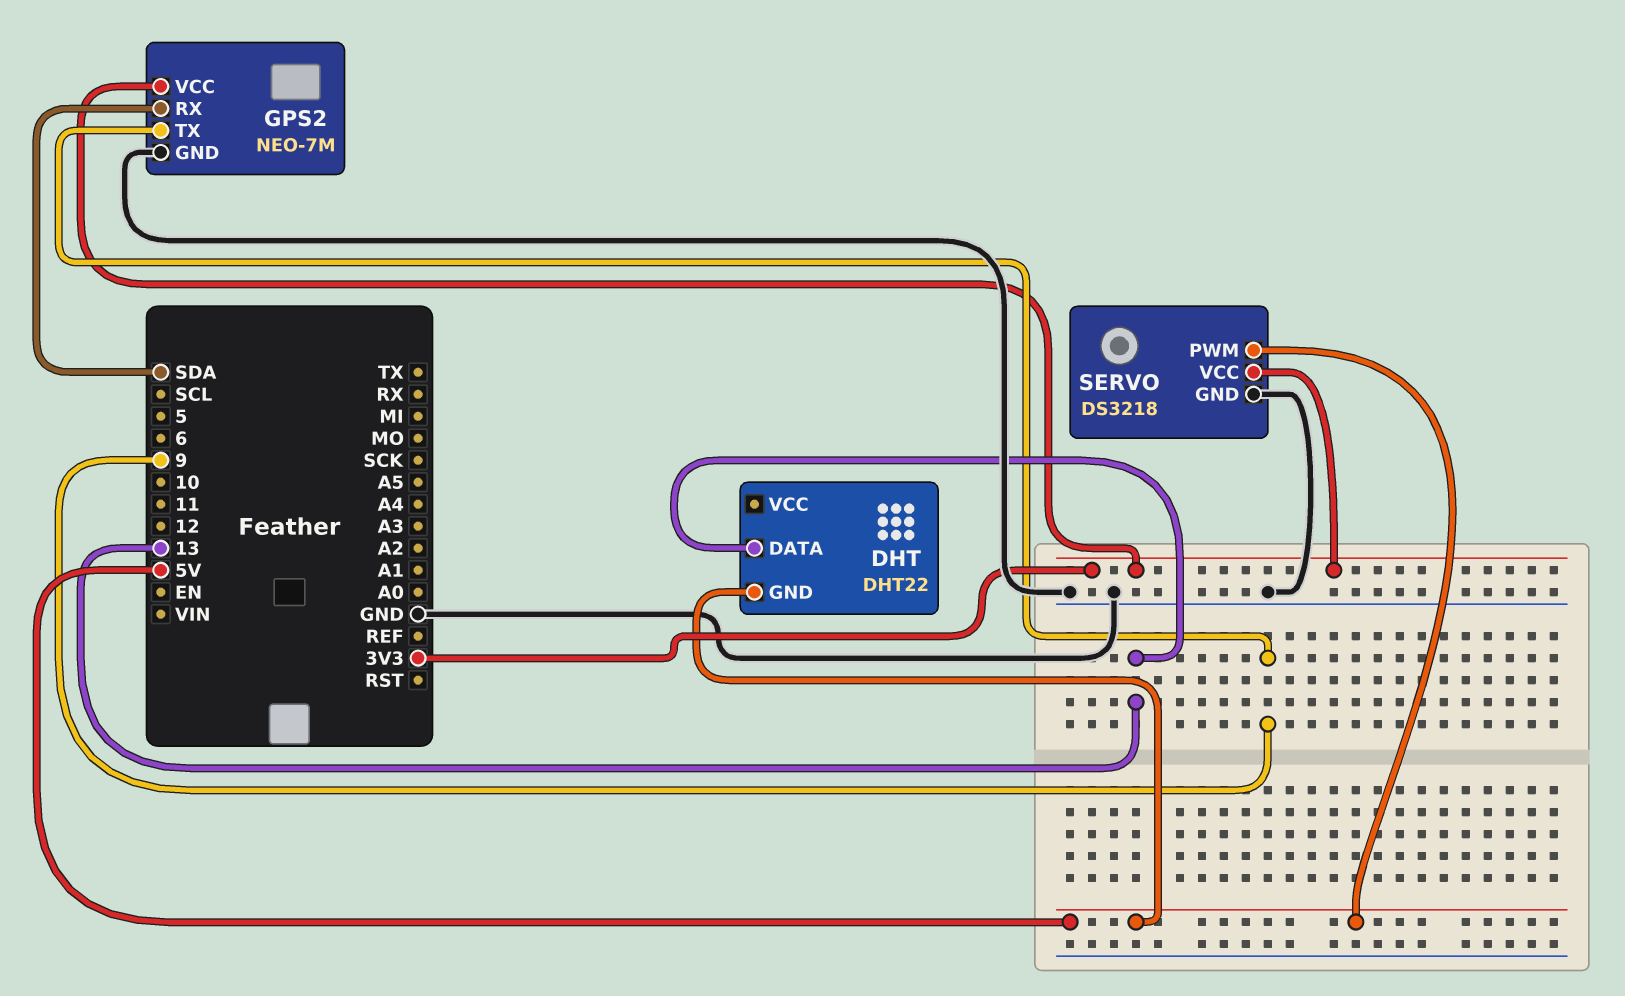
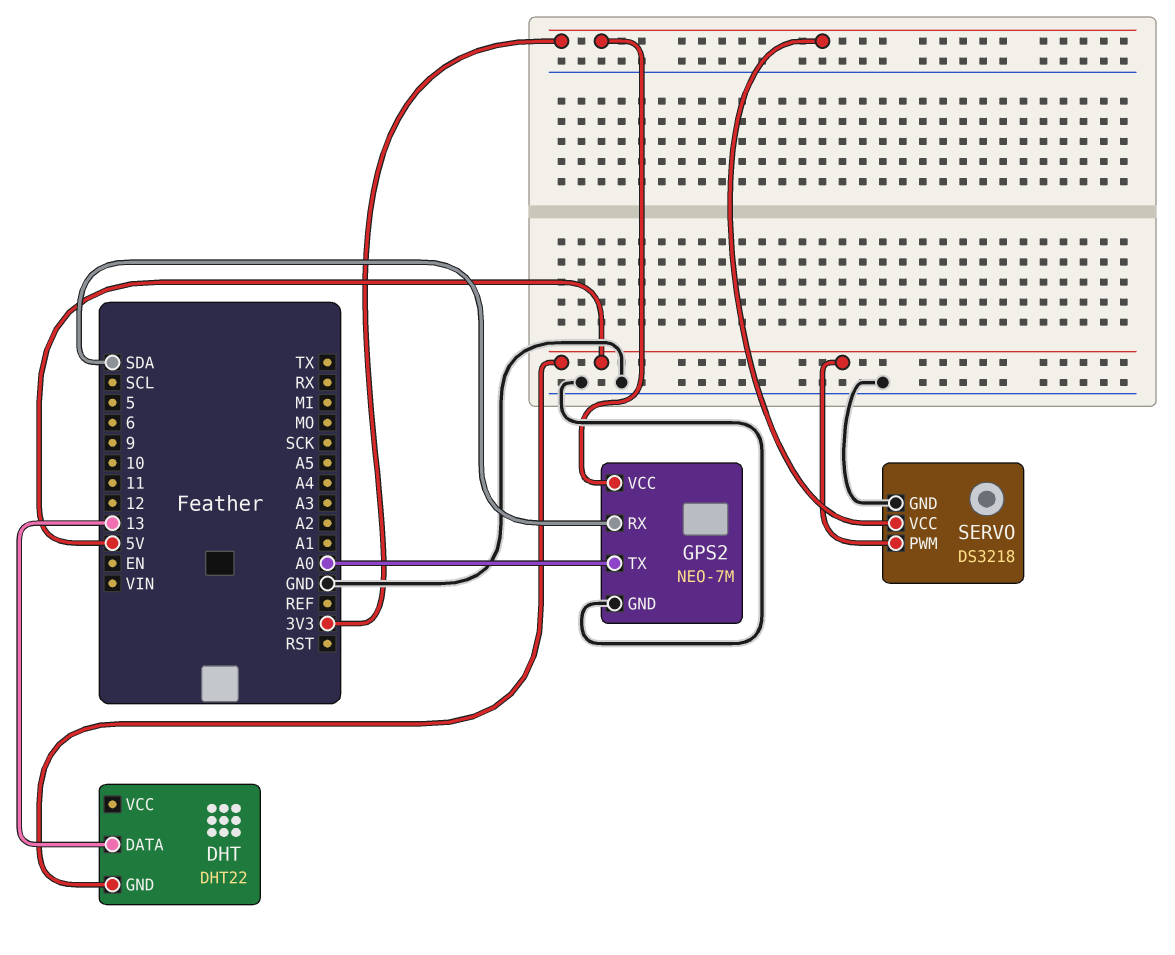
GPS2 pin TX: 9 -> A0

